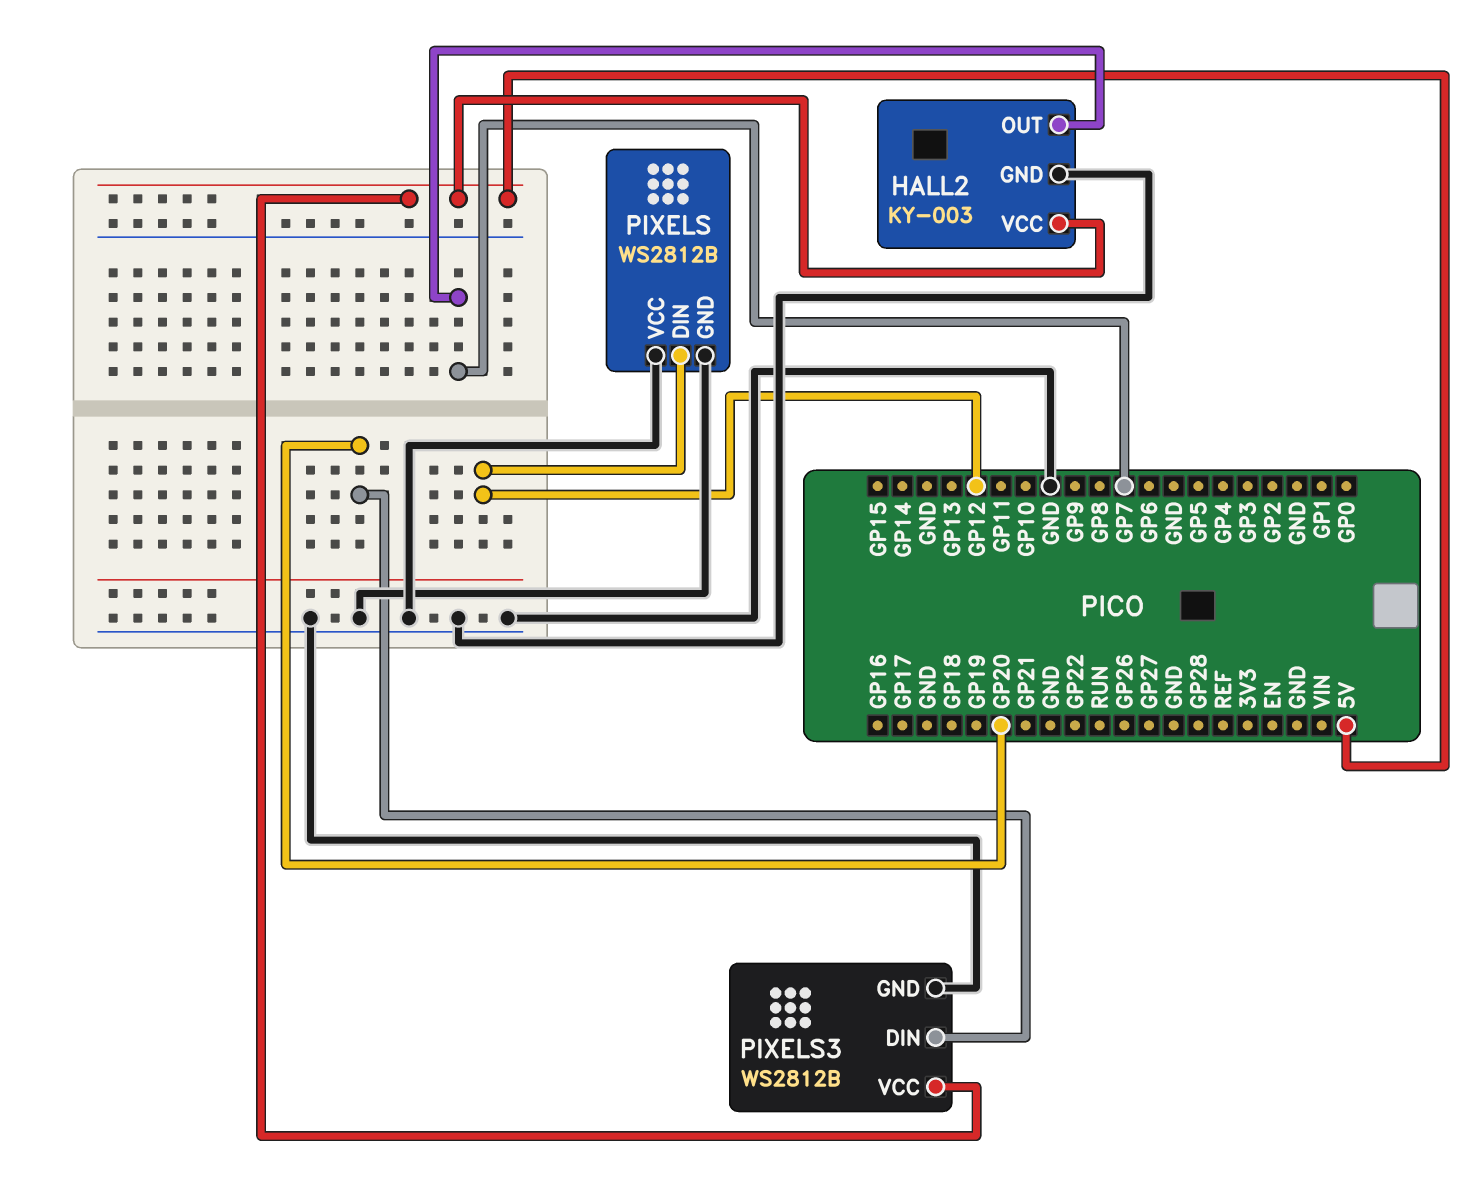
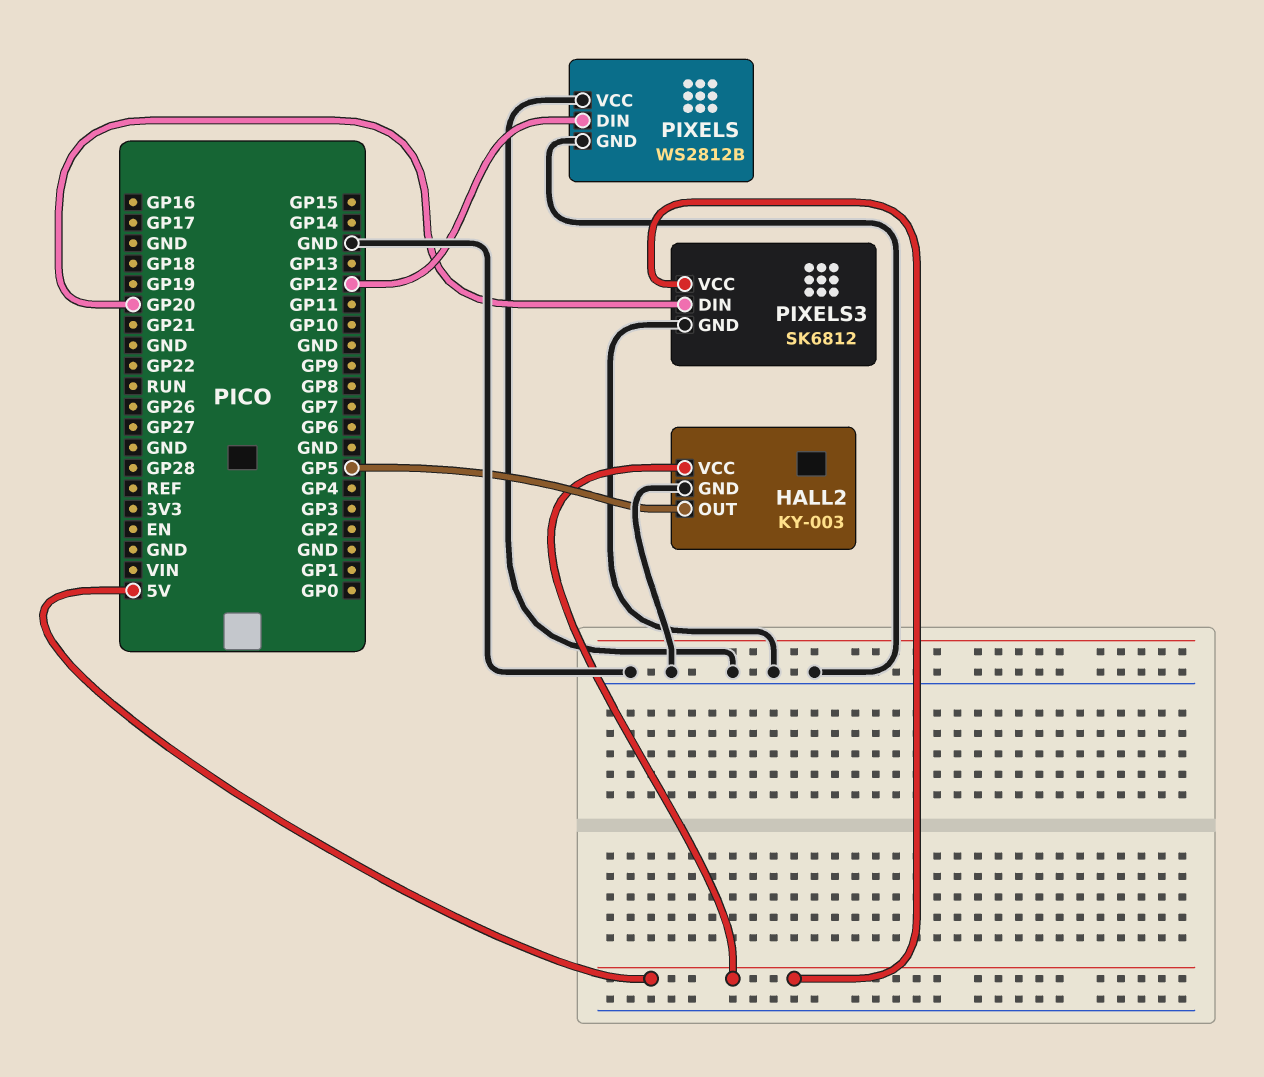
HALL2 pin OUT: GP7 -> GP5
PIXELS3: WS2812B -> SK6812

